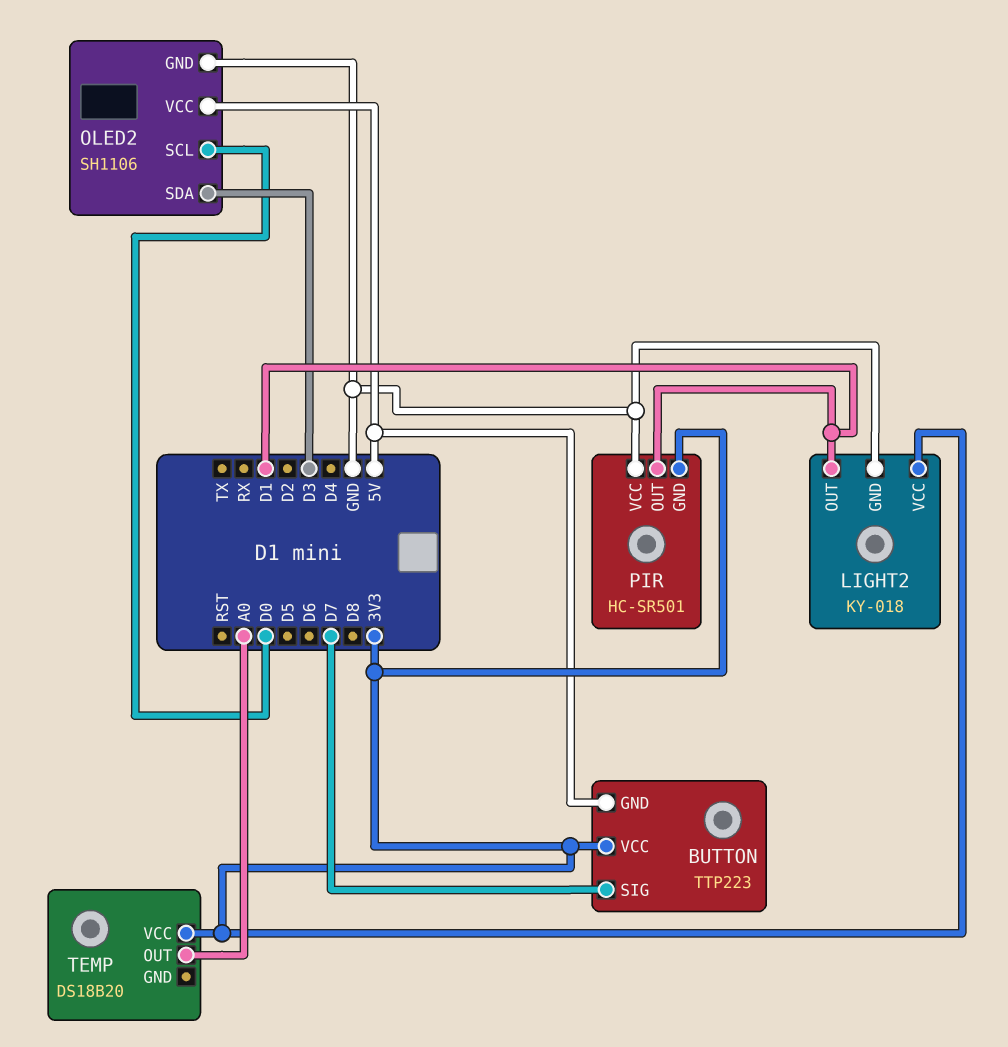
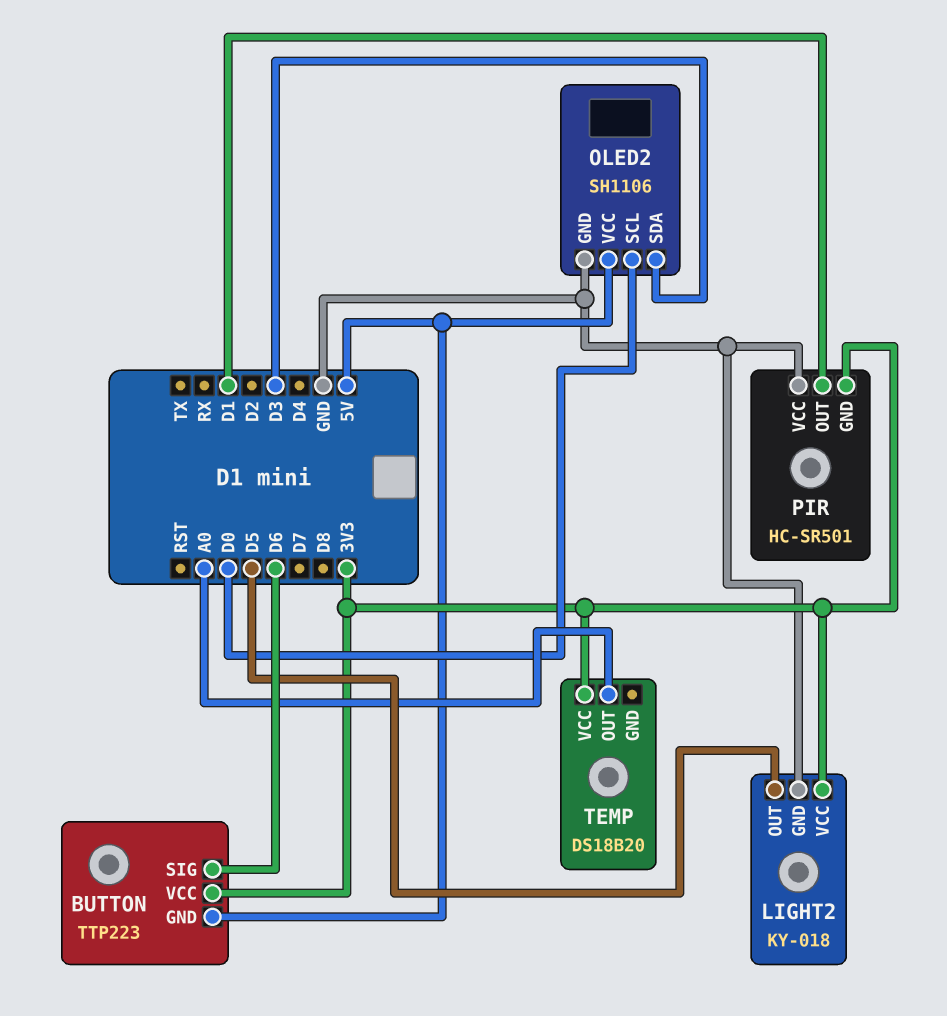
BUTTON pin SIG: D7 -> D6
LIGHT2 pin OUT: D1 -> D5

